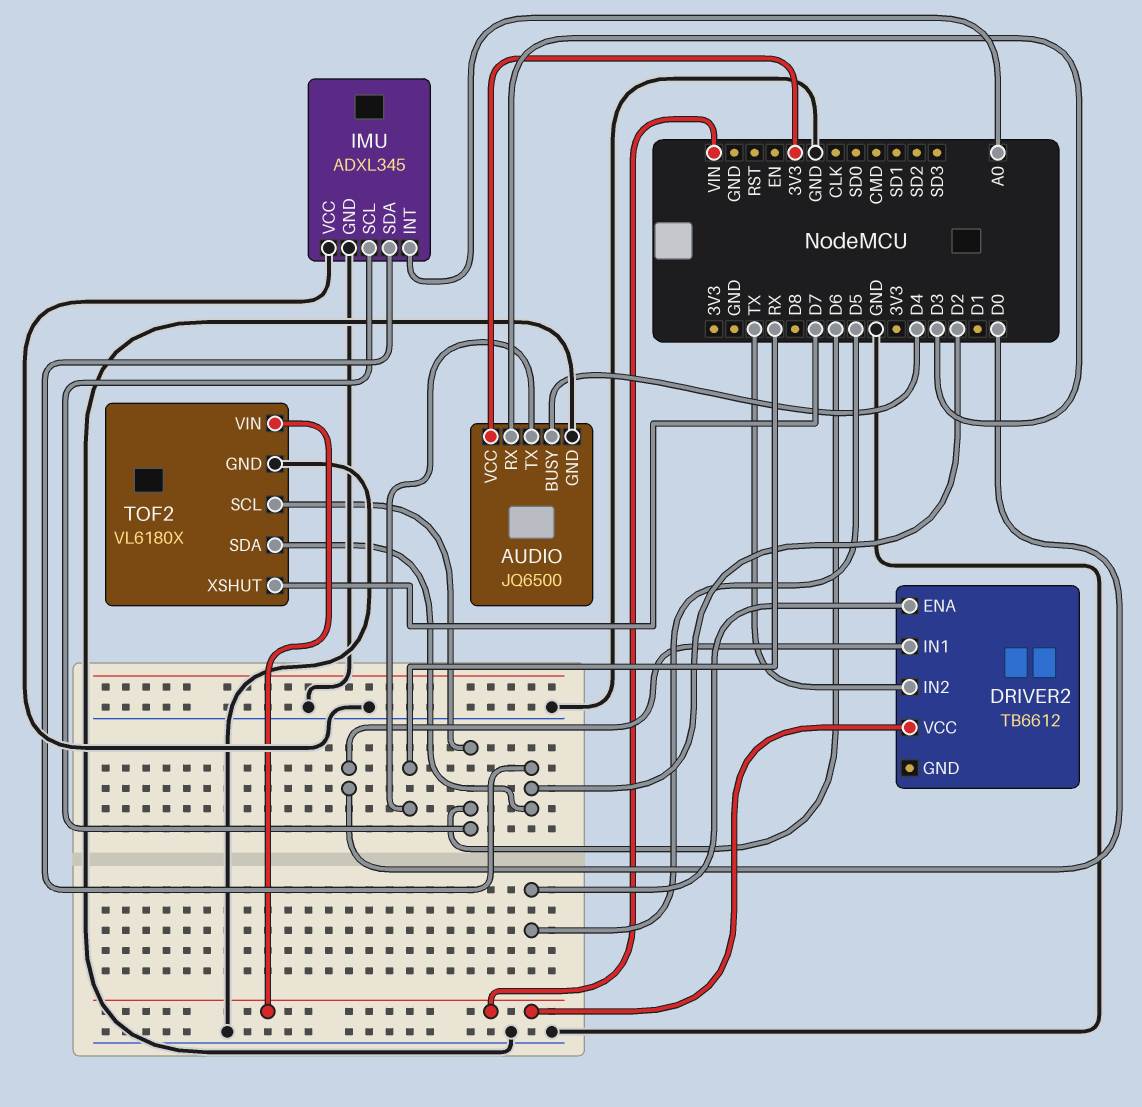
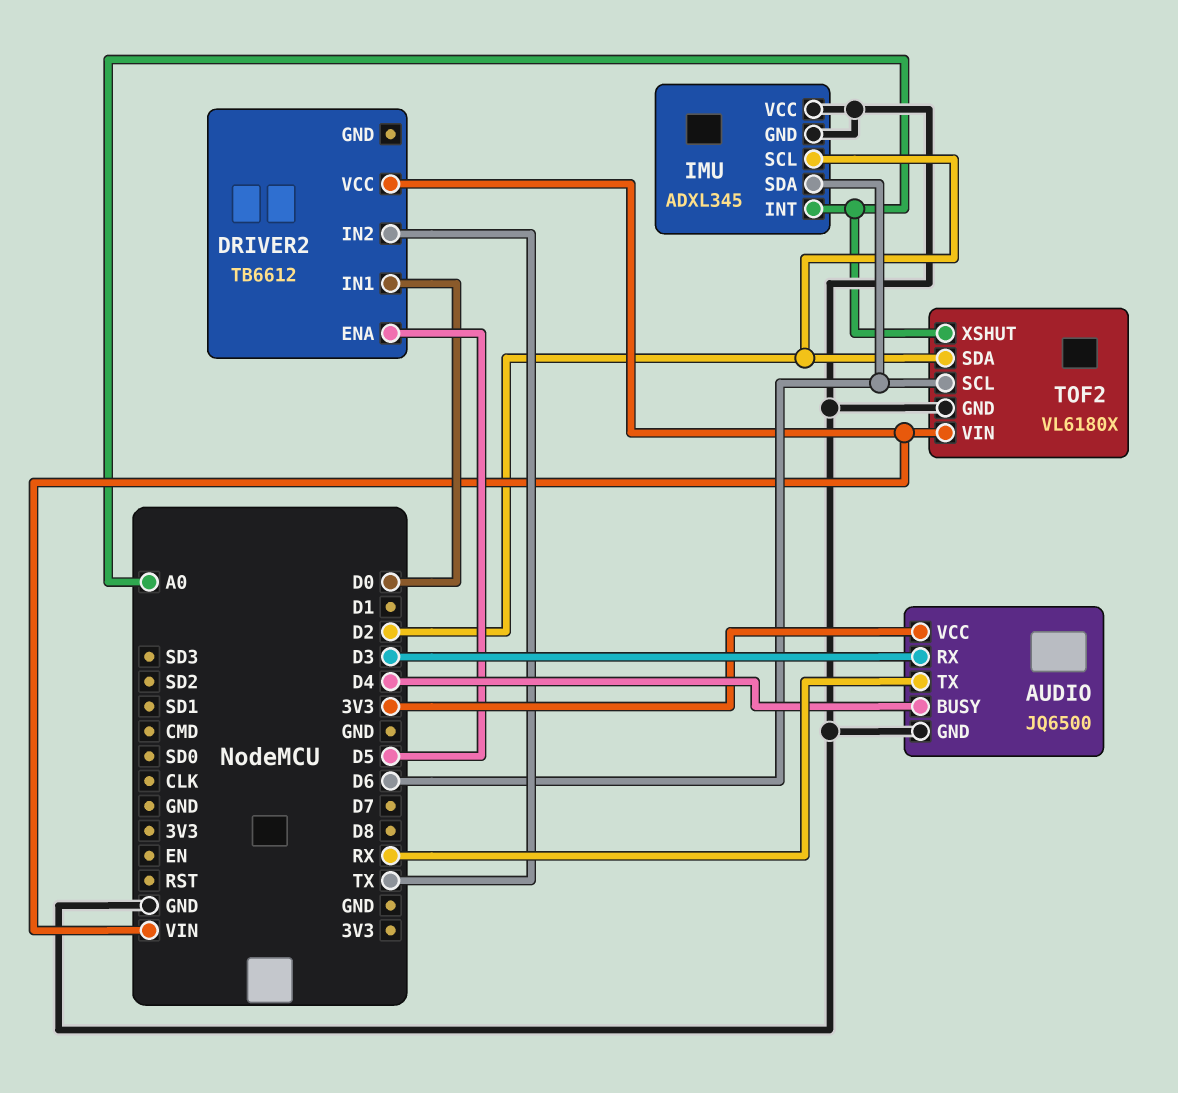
IMU pin SCL: D6 -> D2
IMU pin SDA: D2 -> D6
TOF2 pin XSHUT: D7 -> A0

